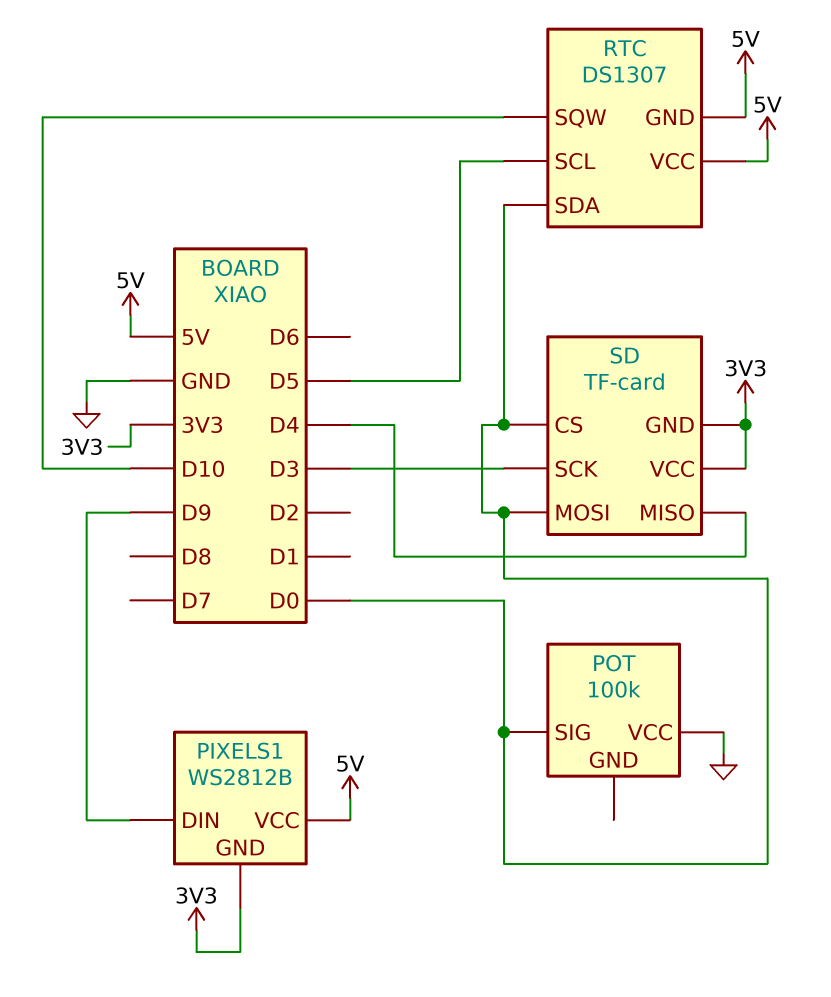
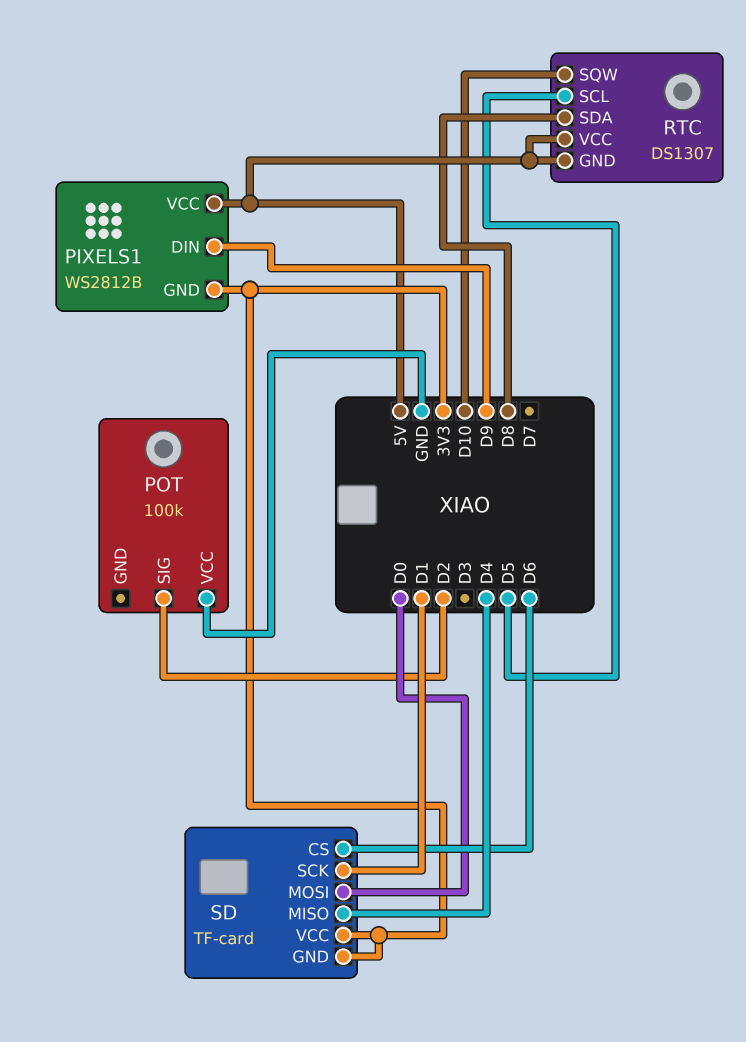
POT pin SIG: D0 -> D2
RTC pin SDA: D0 -> D8
SD pin CS: D0 -> D6
SD pin SCK: D3 -> D1

